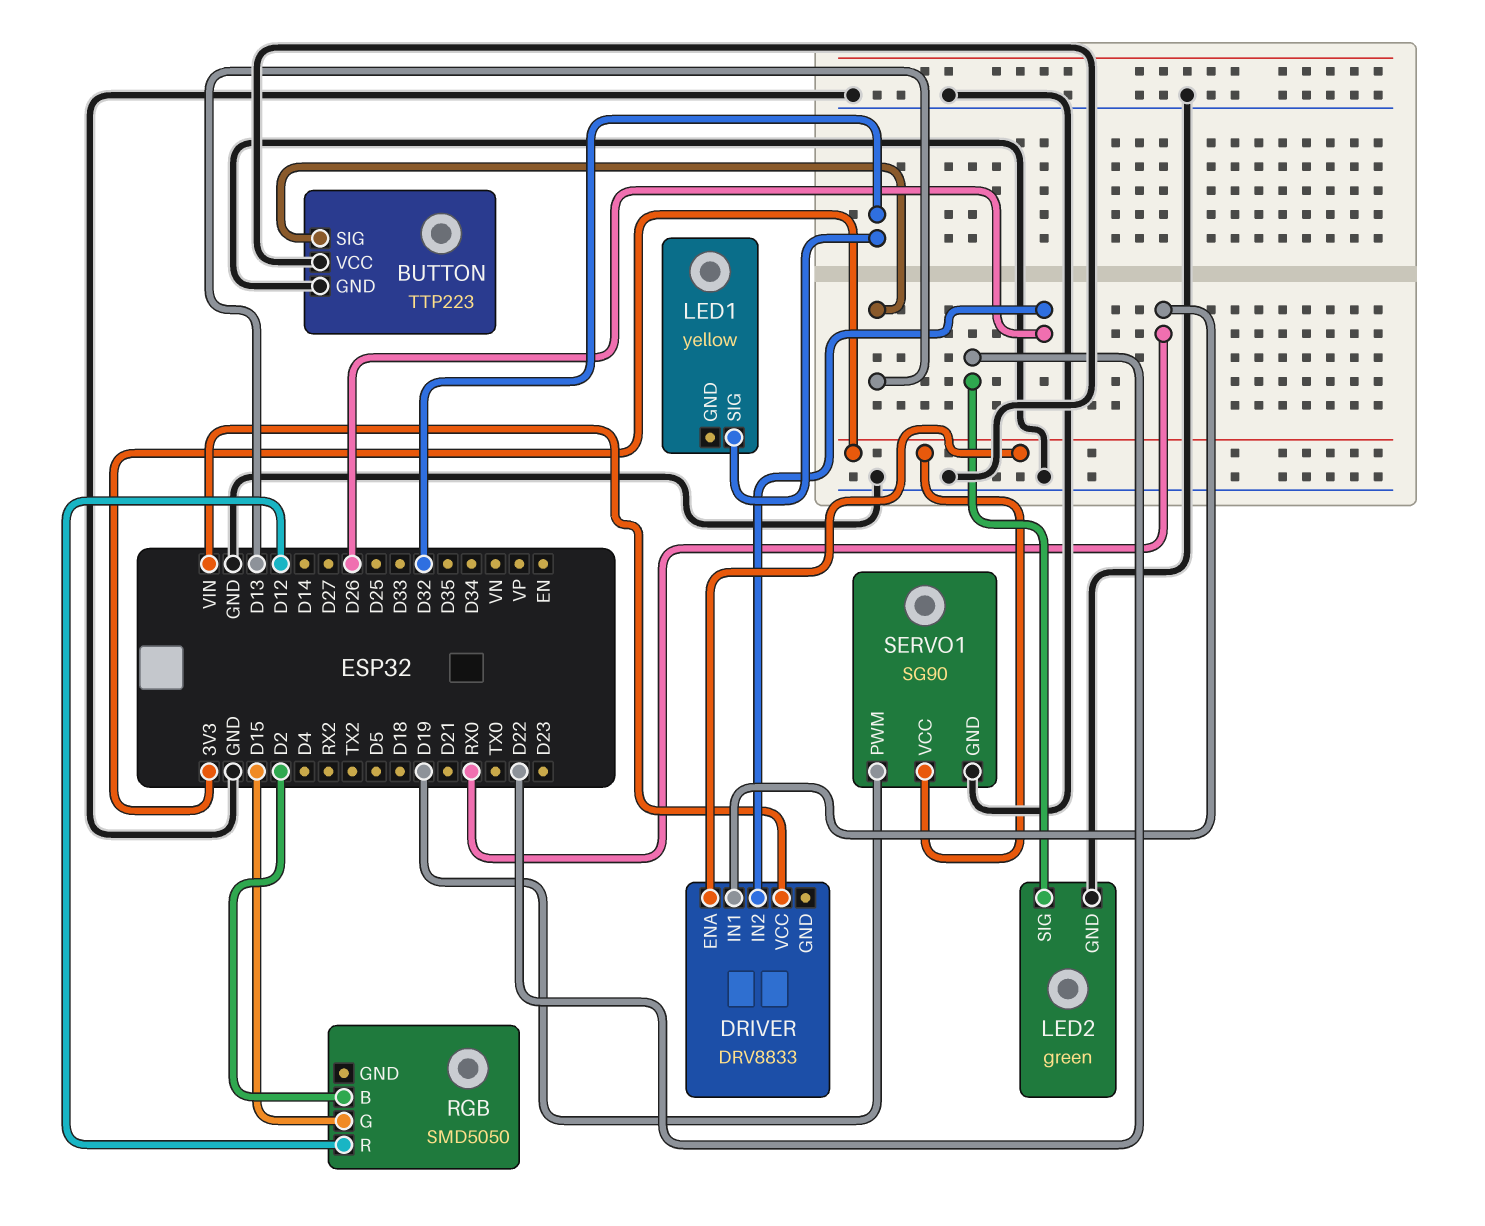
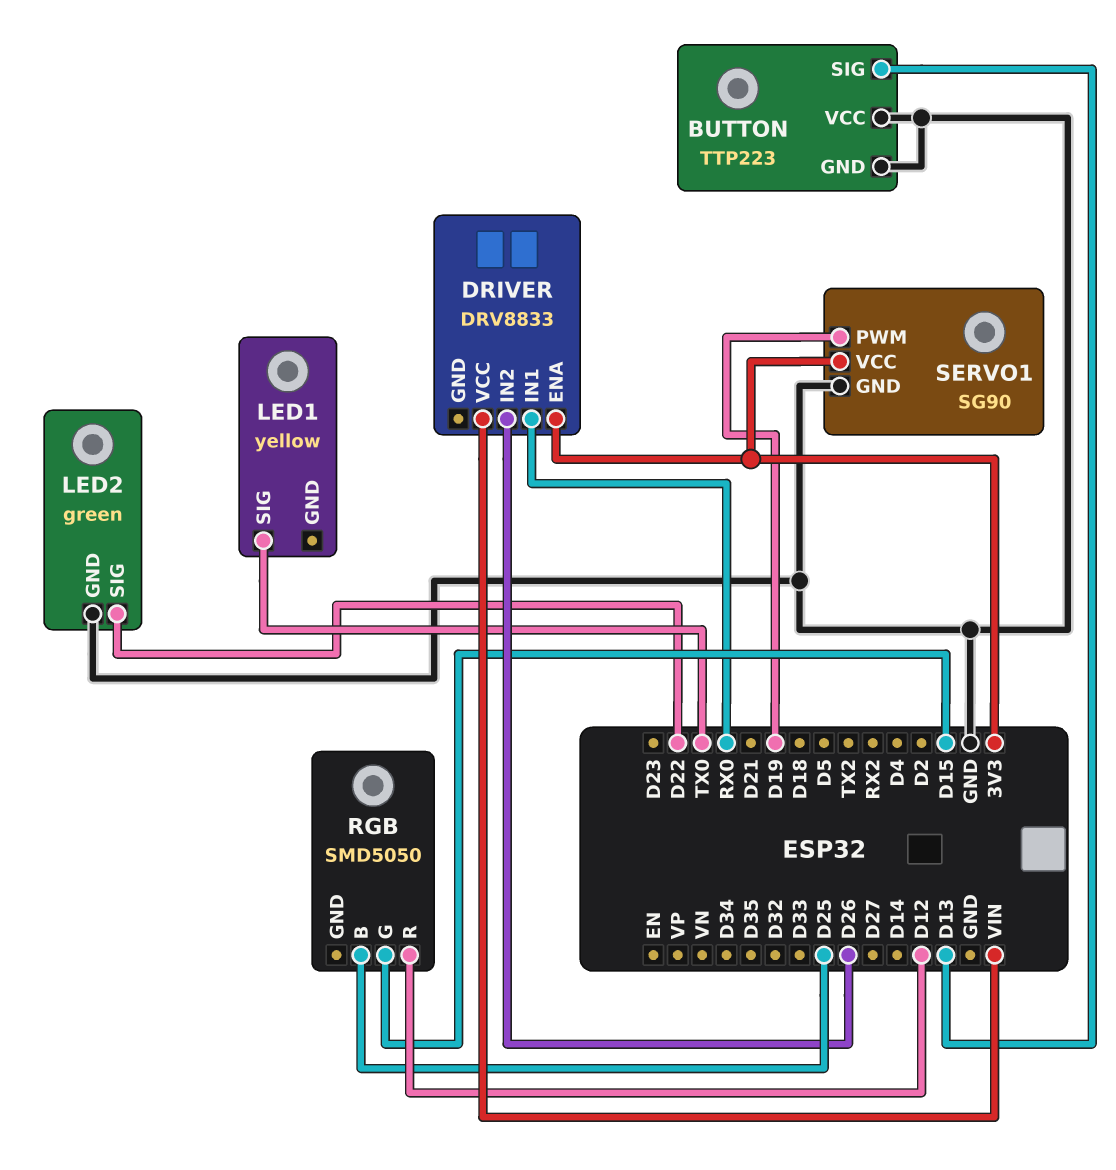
LED1 pin SIG: D32 -> TX0
RGB pin B: D2 -> D25

